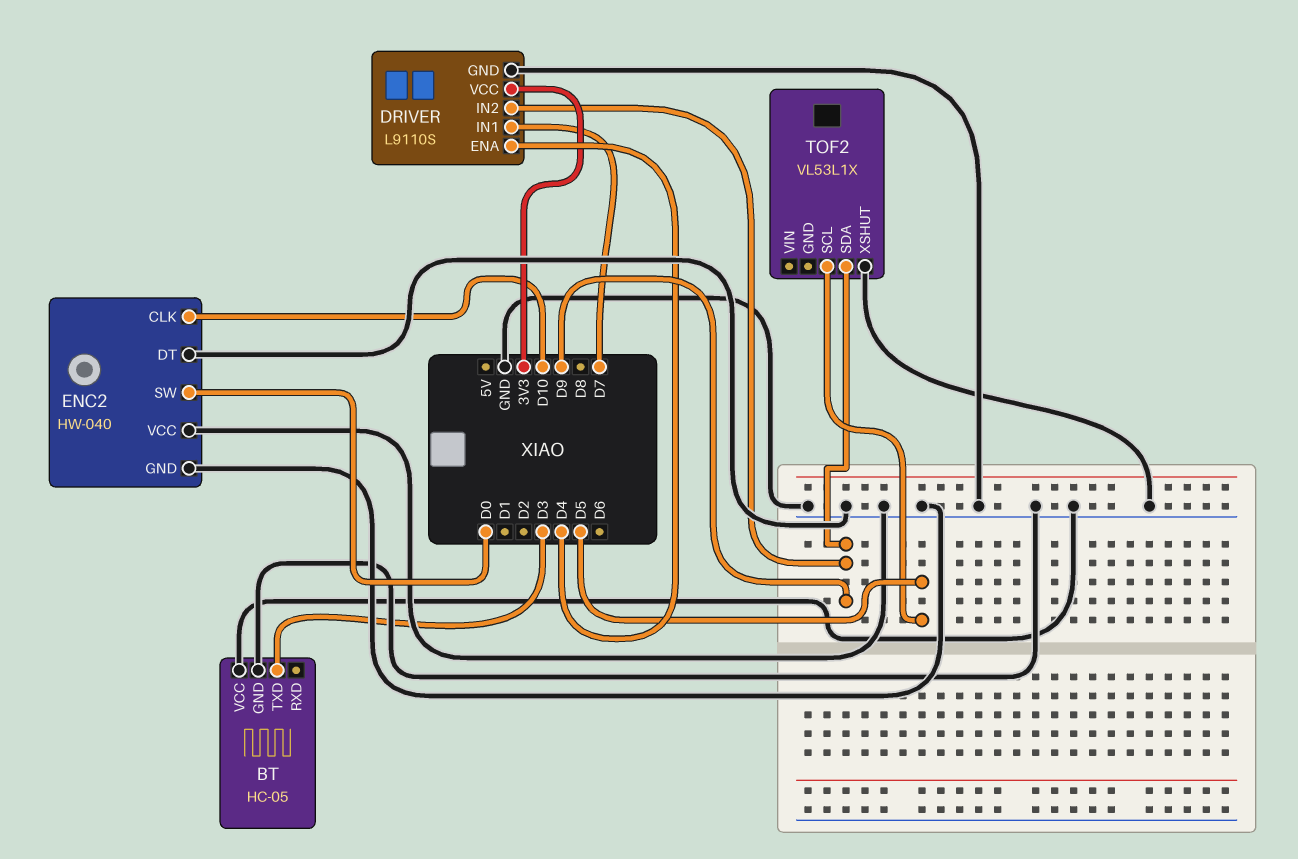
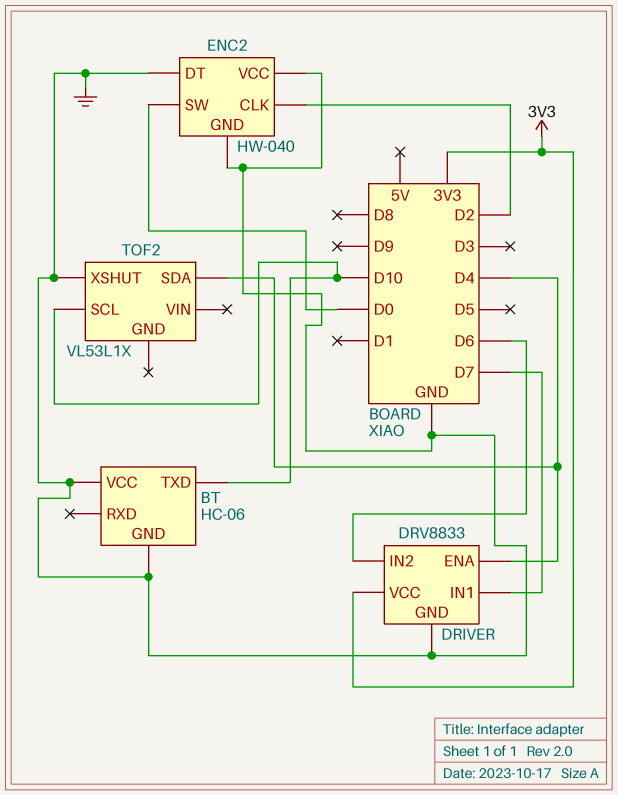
BT: HC-05 -> HC-06
BT pin TXD: D3 -> D10
DRIVER: L9110S -> DRV8833
DRIVER pin IN2: D9 -> D6
ENC2 pin CLK: D10 -> D2
TOF2 pin SCL: D5 -> D10
TOF2 pin SDA: D9 -> D4

